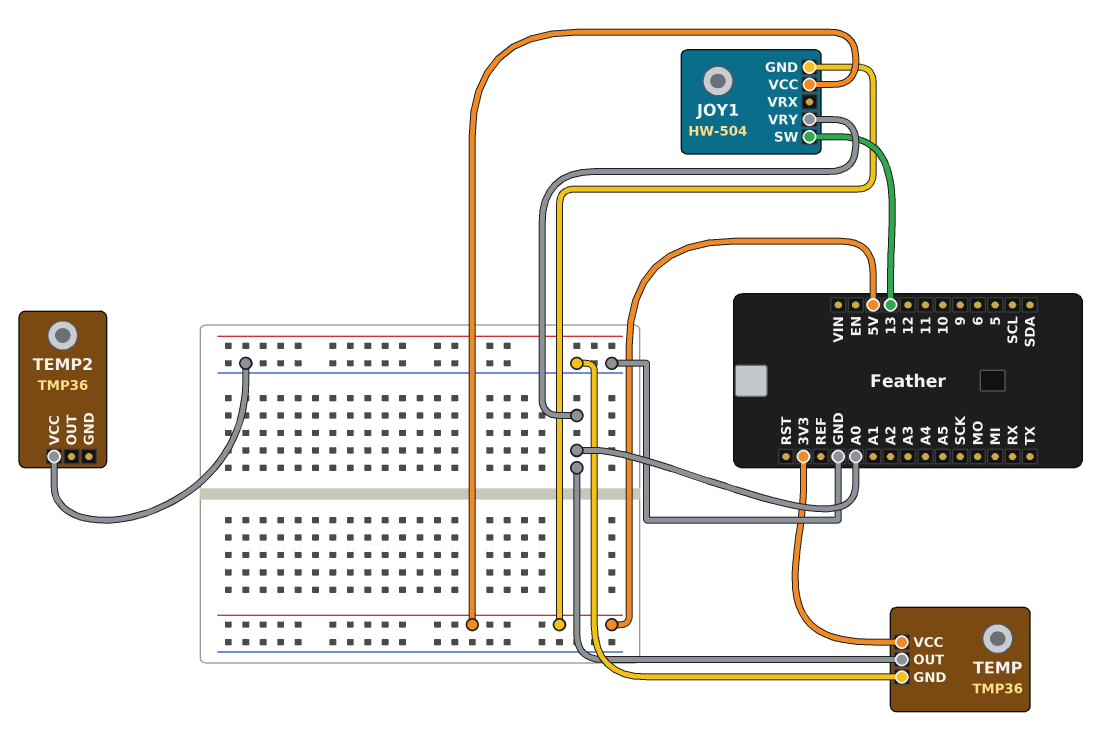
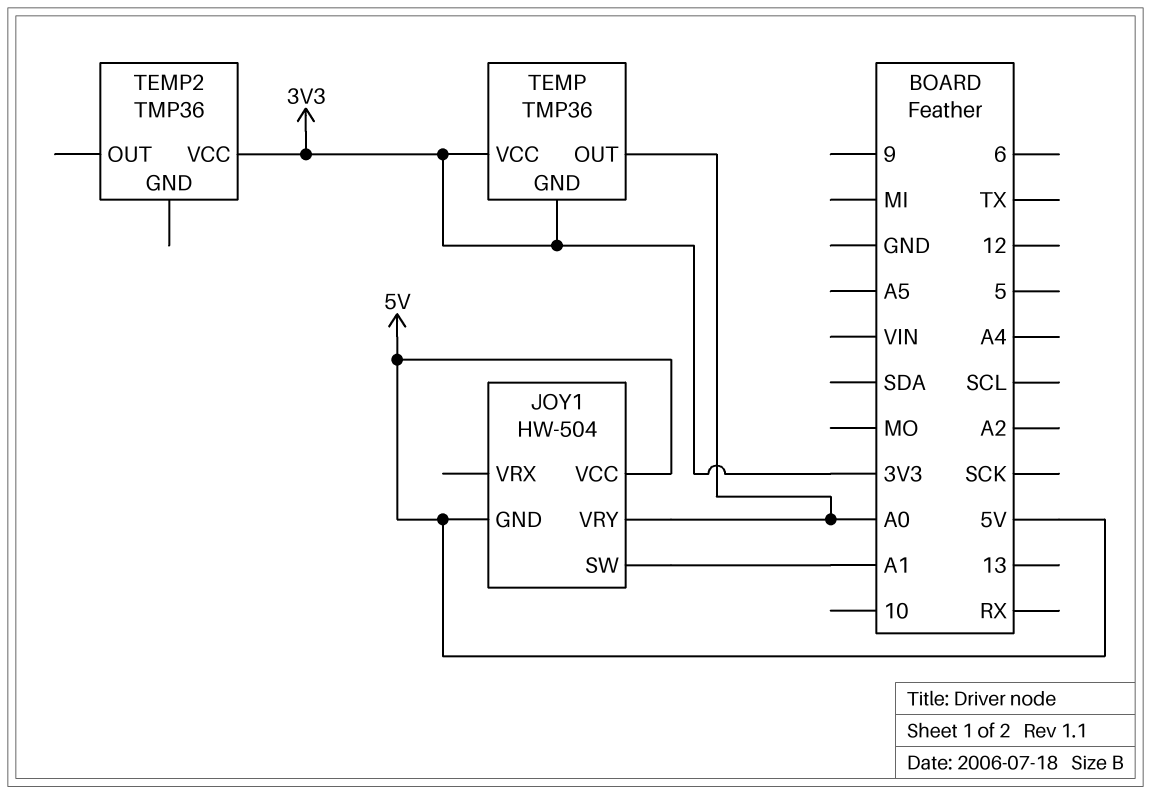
JOY1 pin SW: 13 -> A1
TEMP pin GND: GND -> 3V3
TEMP2 pin VCC: GND -> 3V3

